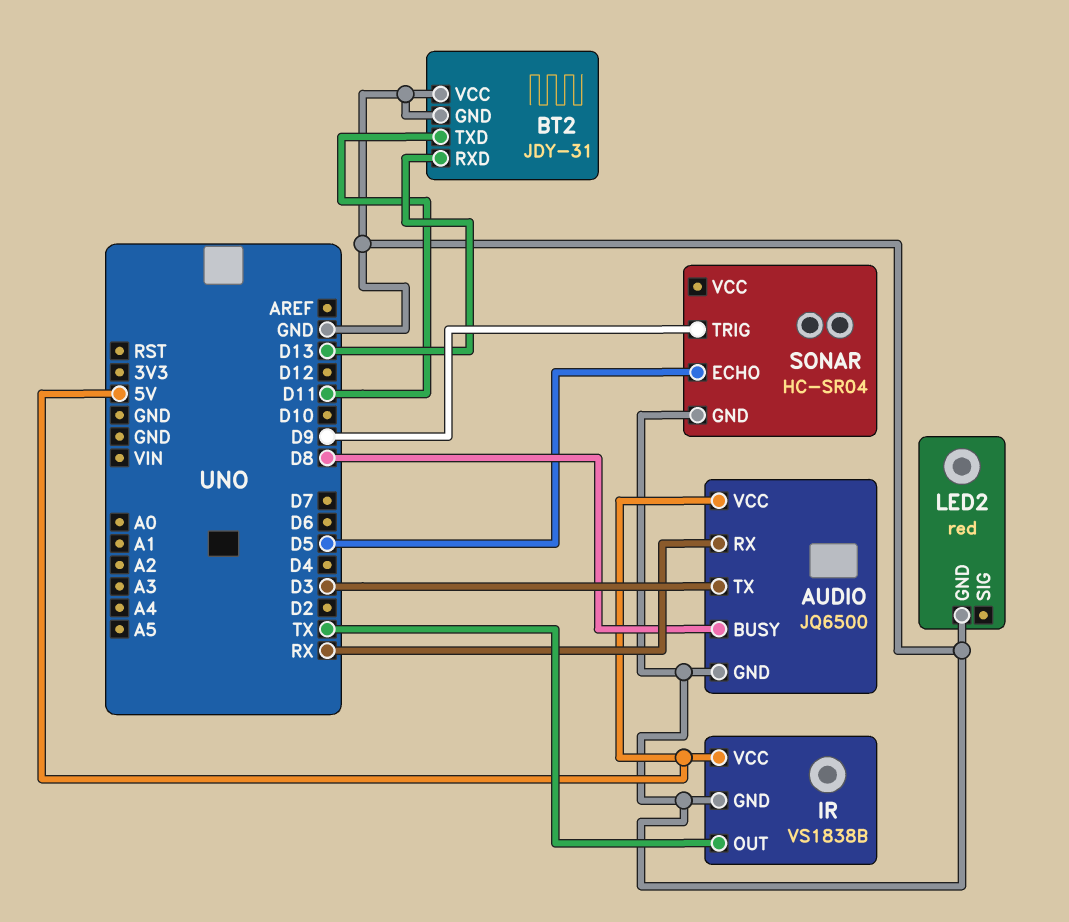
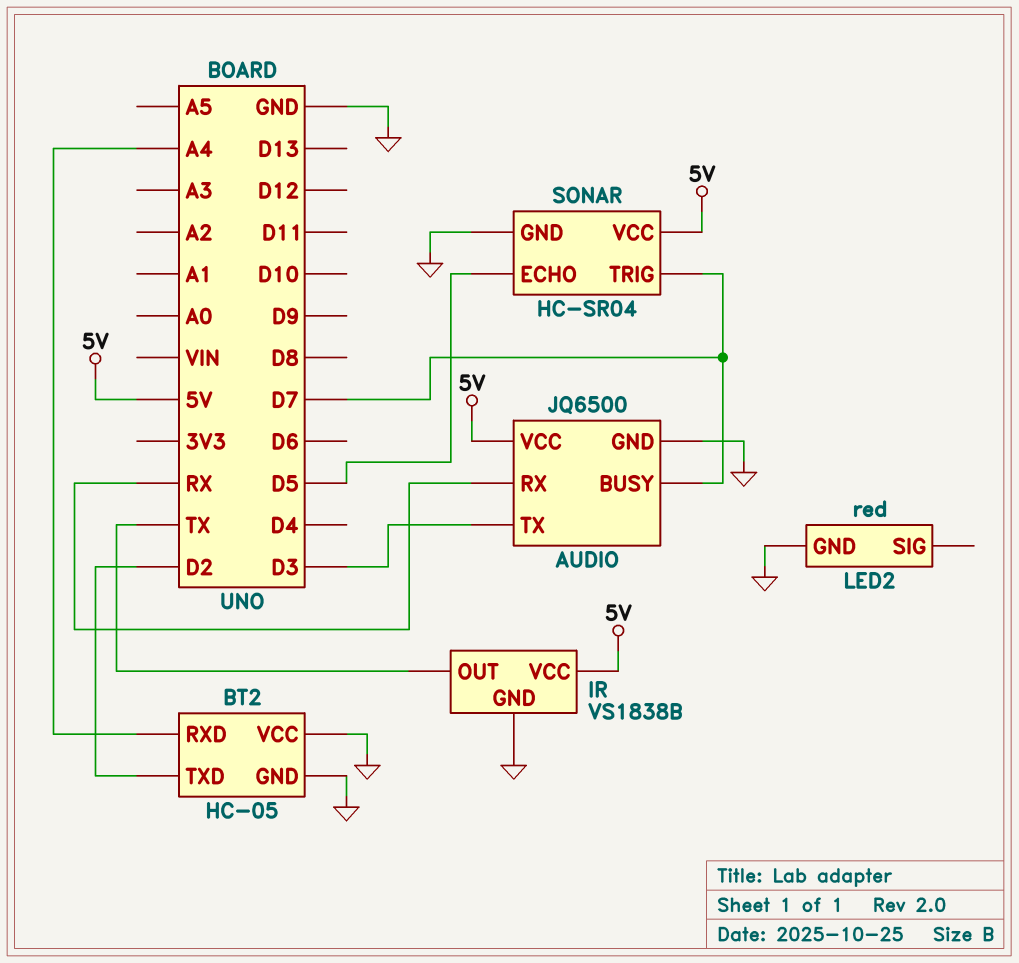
AUDIO pin BUSY: D8 -> D7
BT2: JDY-31 -> HC-05
BT2 pin RXD: D13 -> A4
BT2 pin TXD: D11 -> D2
SONAR pin TRIG: D9 -> D7
SONAR pin VCC: none -> 5V

